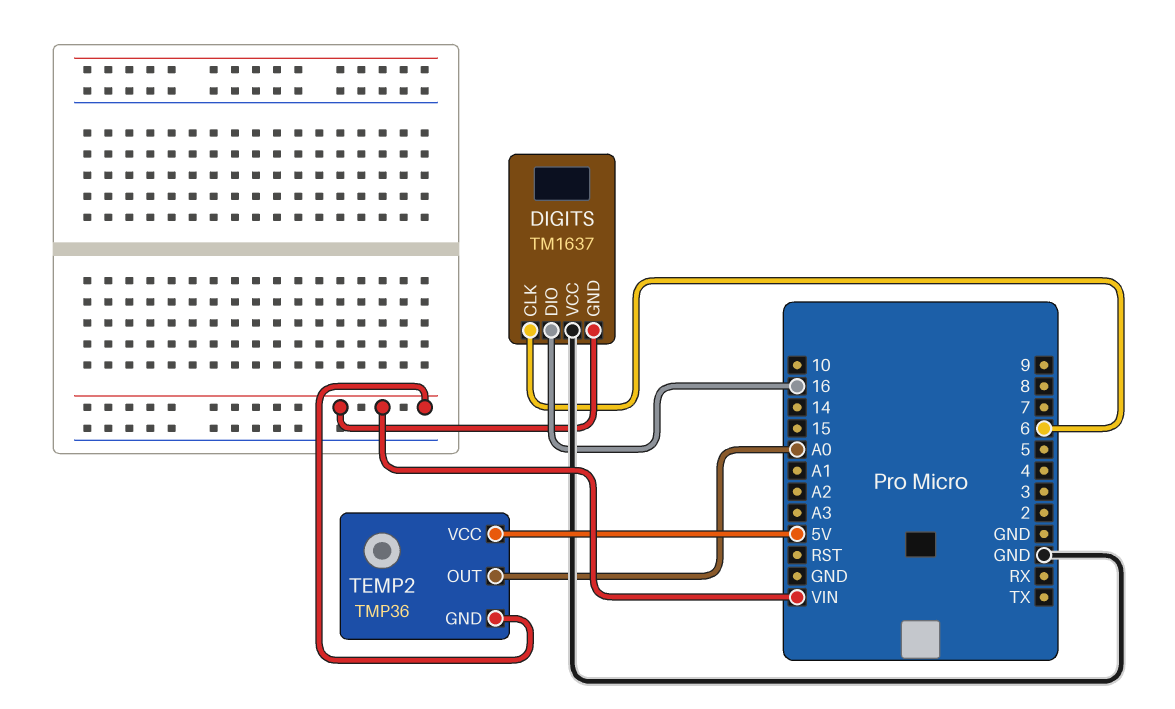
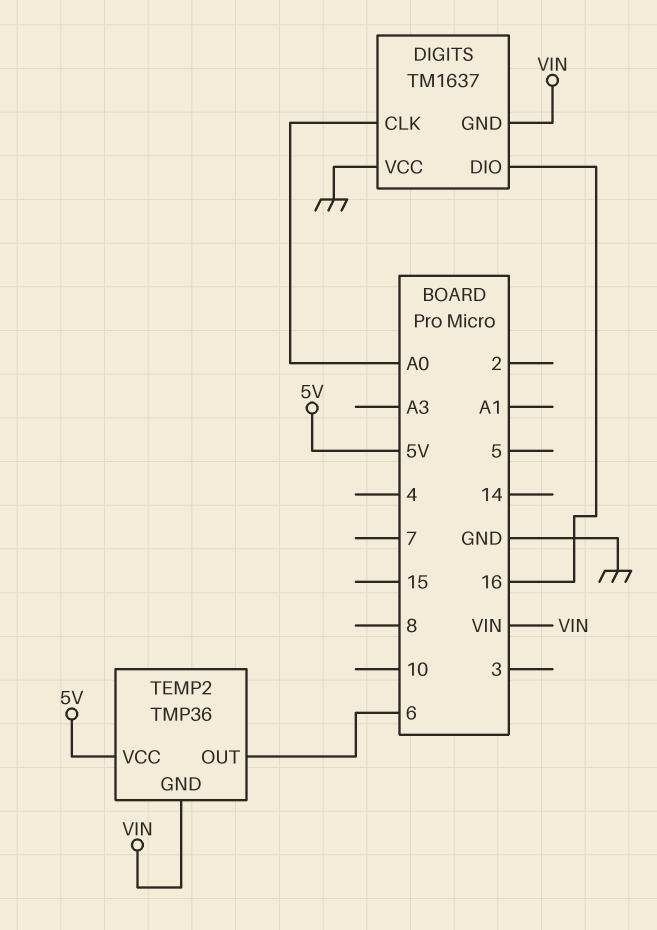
DIGITS pin CLK: 6 -> A0
TEMP2 pin OUT: A0 -> 6

